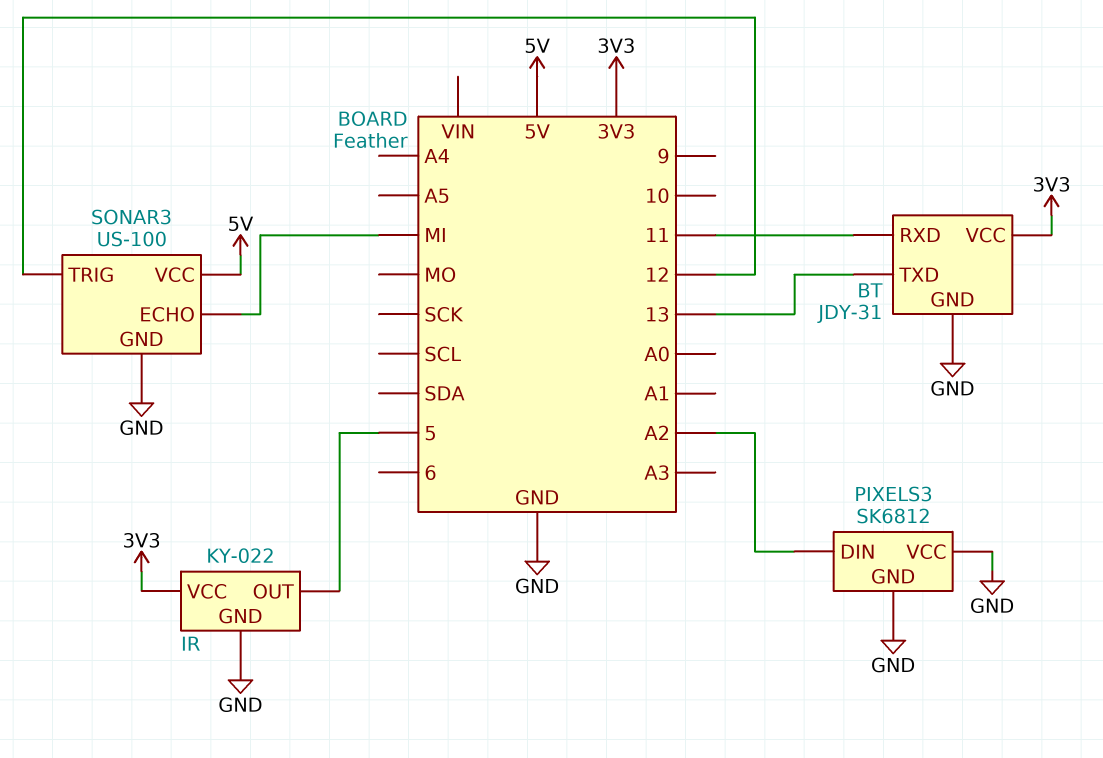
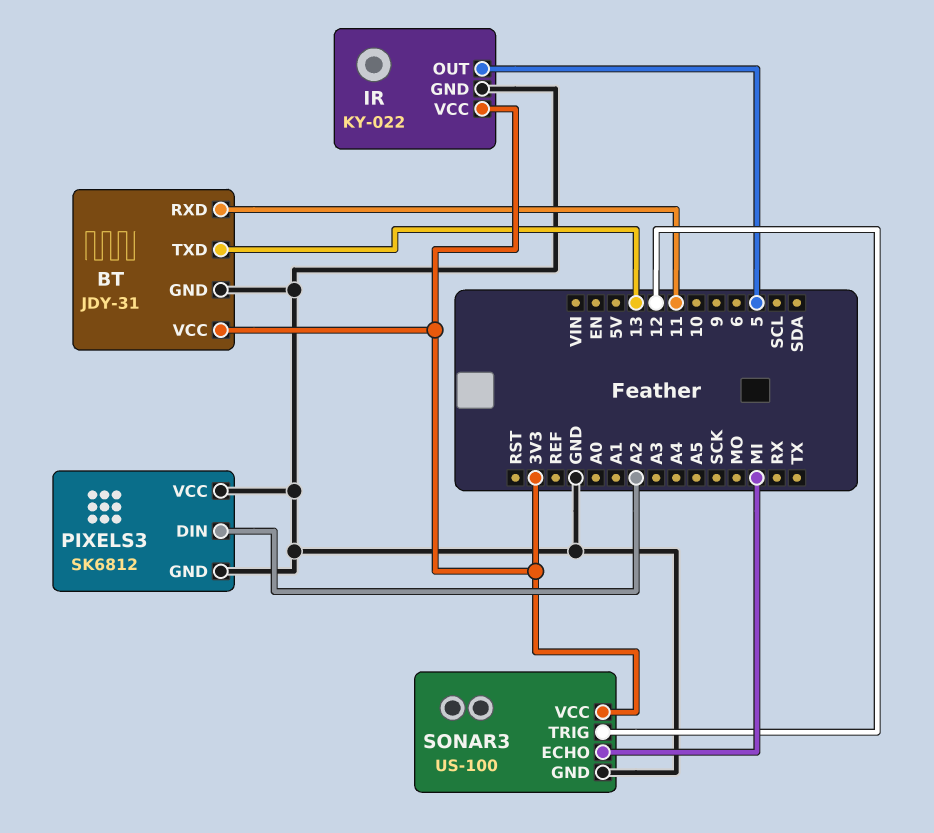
SONAR3 pin VCC: 5V -> 3V3

